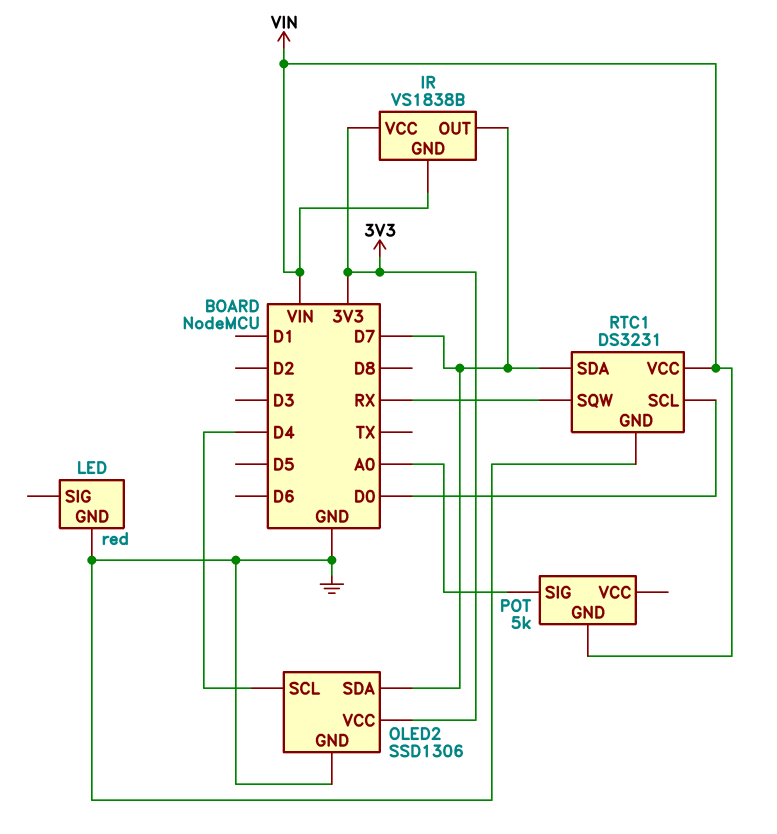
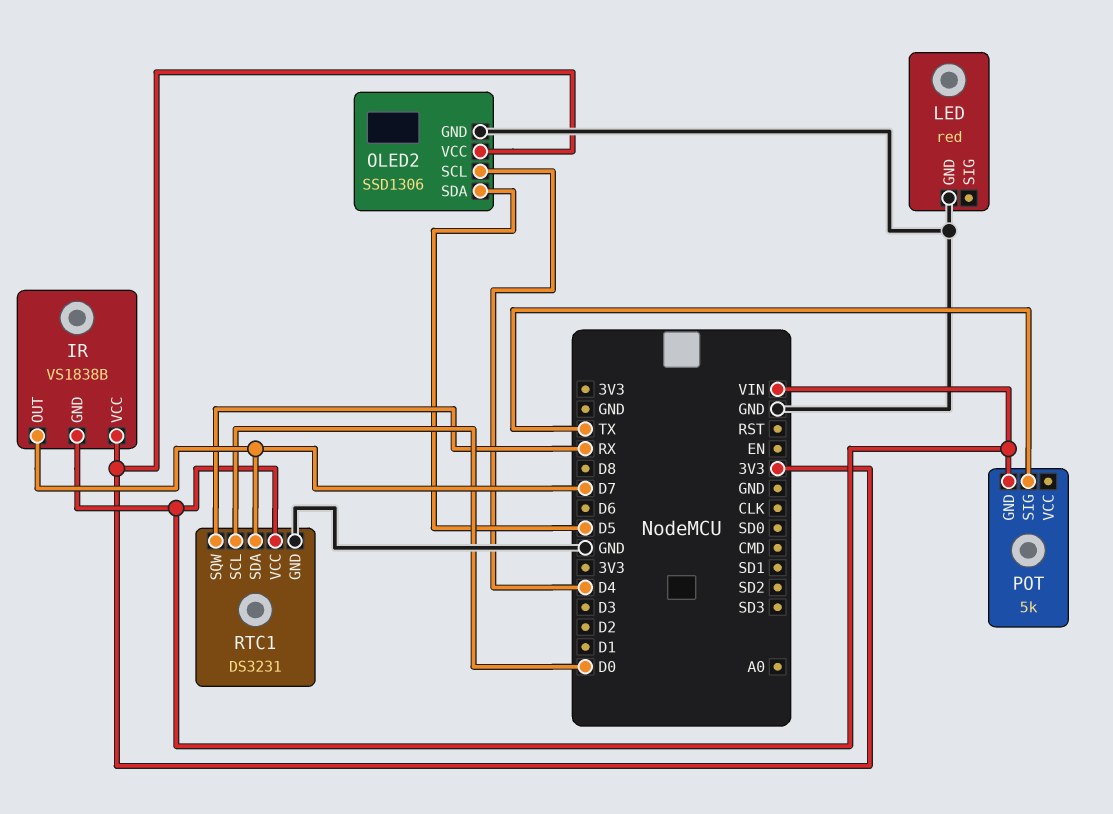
OLED2 pin SDA: D7 -> D5
POT pin SIG: A0 -> TX

